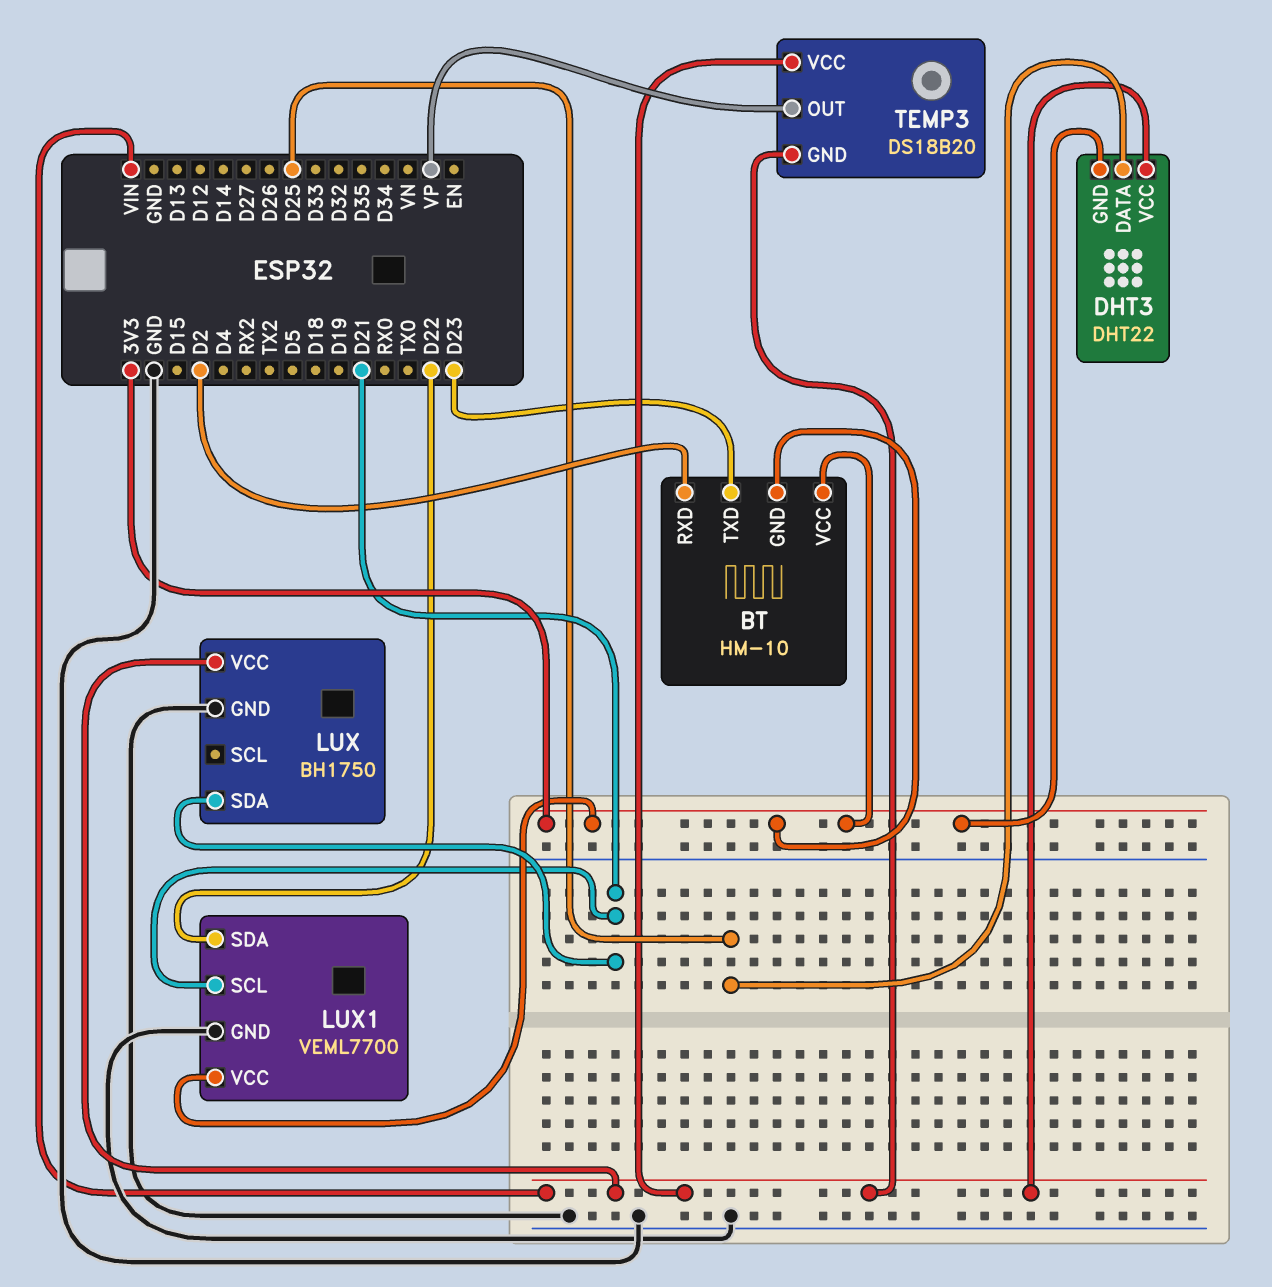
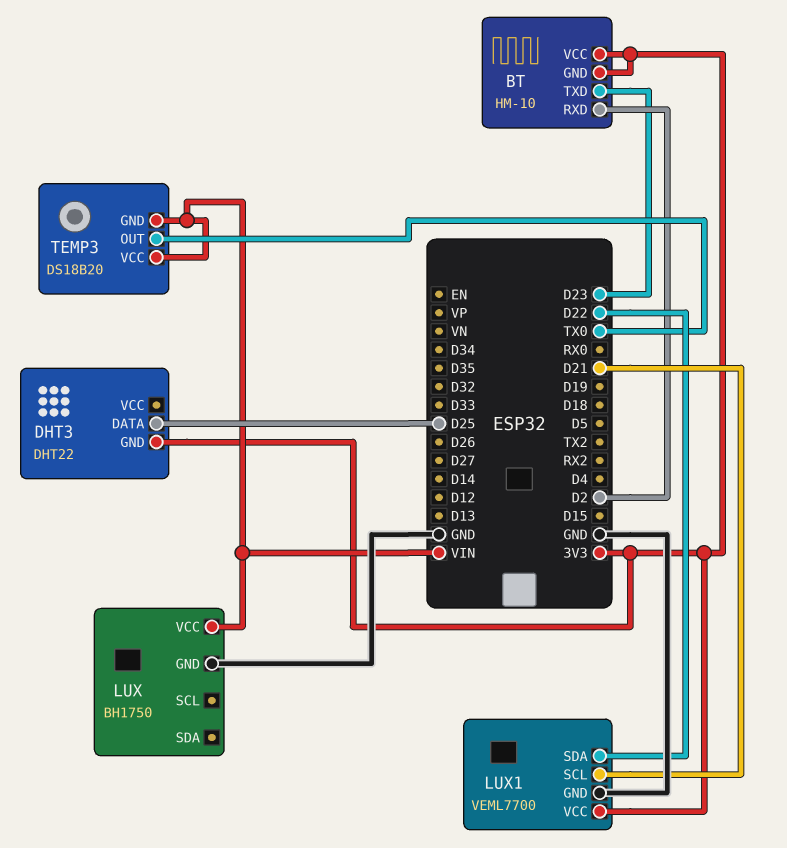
DHT3 pin VCC: VIN -> none
LUX pin SDA: D21 -> none
TEMP3 pin OUT: VP -> TX0

